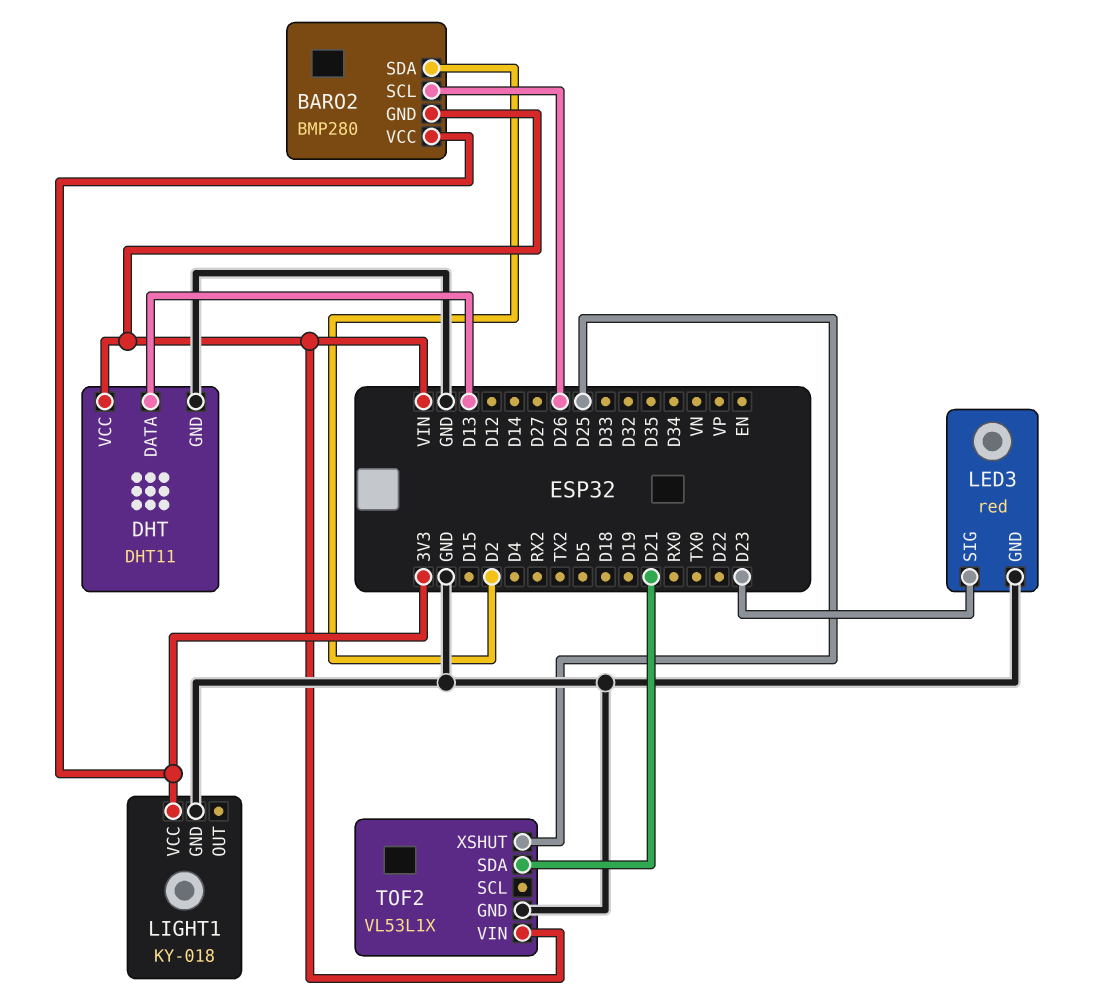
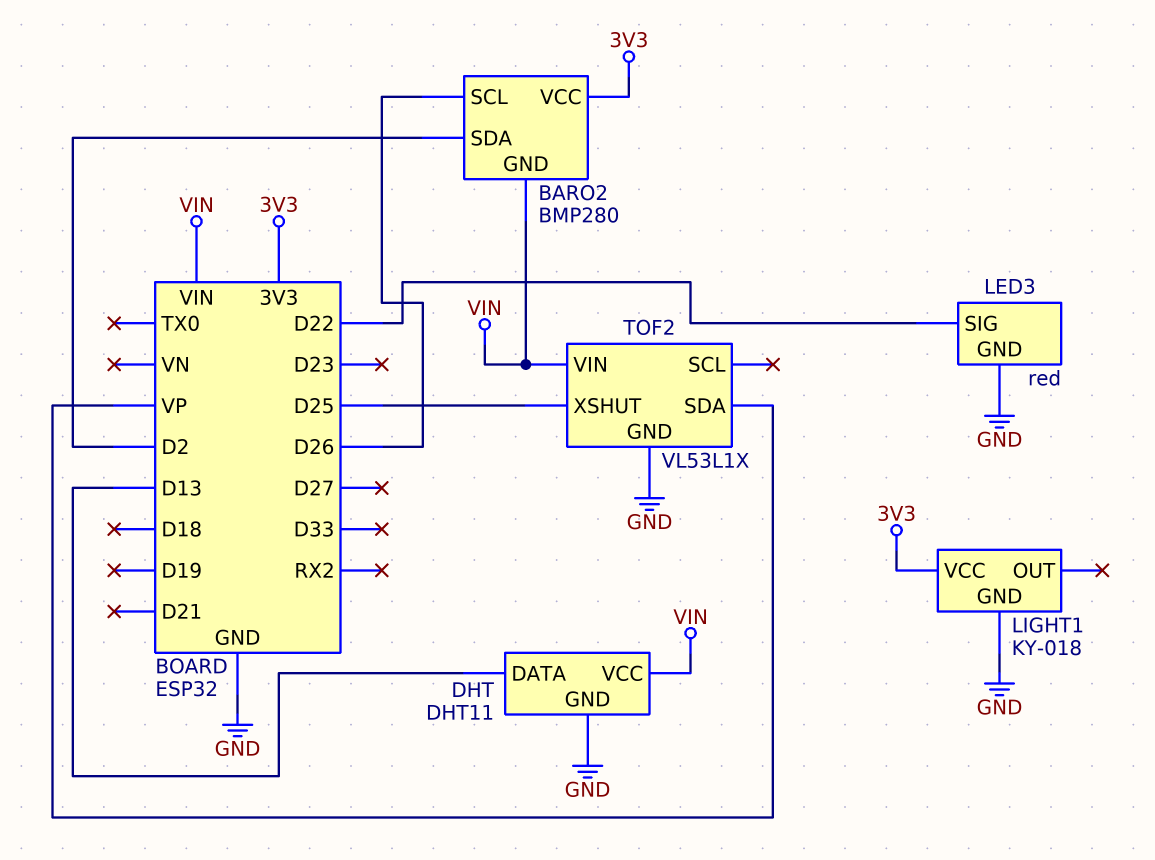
LED3 pin SIG: D23 -> D22
TOF2 pin SDA: D21 -> VP

